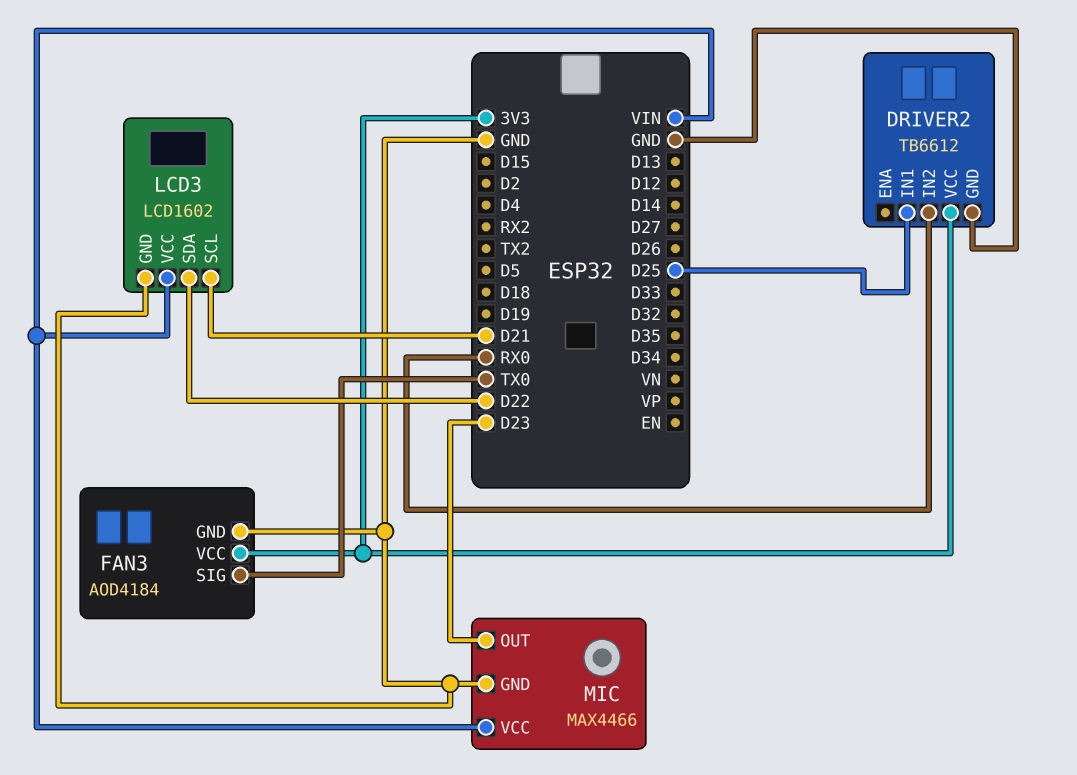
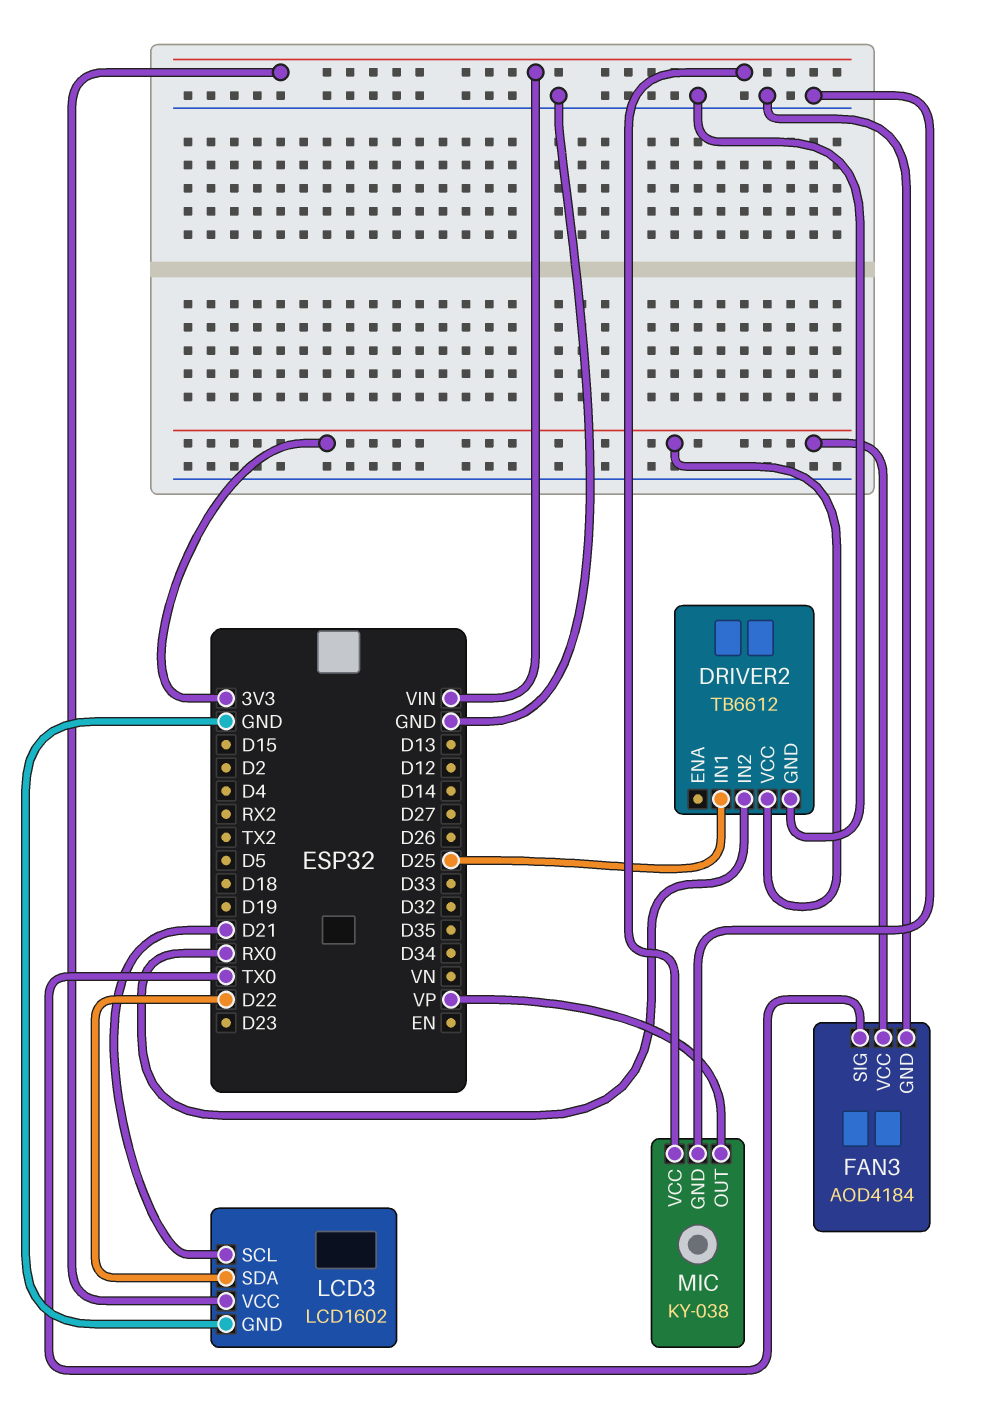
MIC: MAX4466 -> KY-038
MIC pin OUT: D23 -> VP

